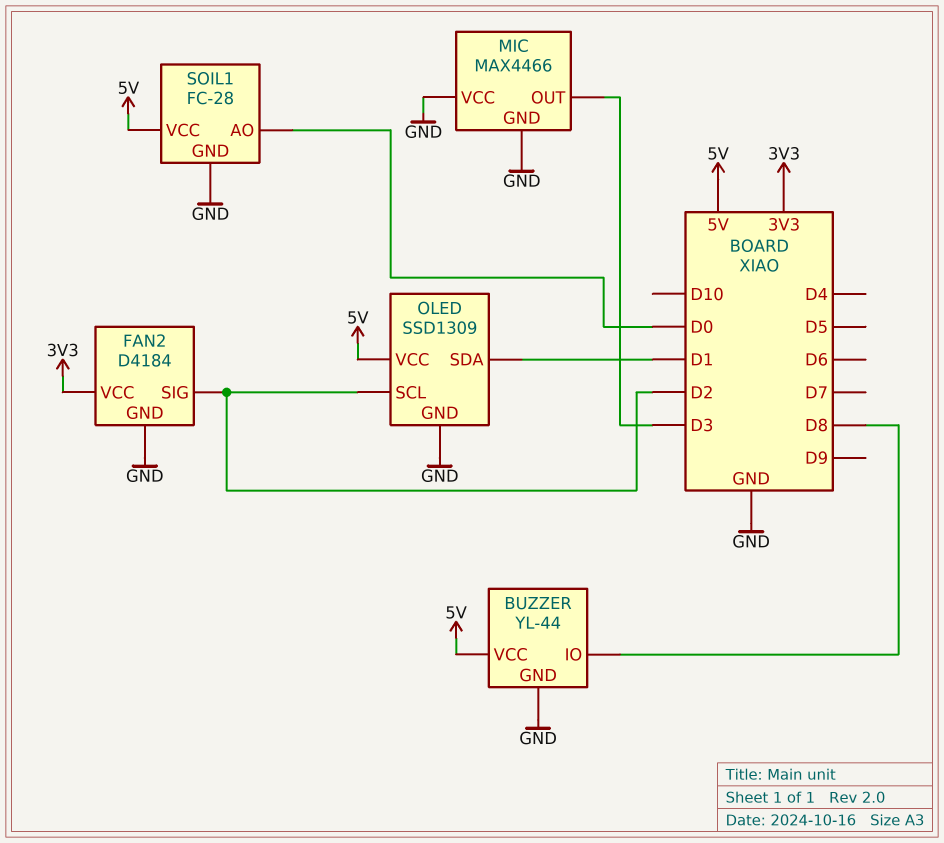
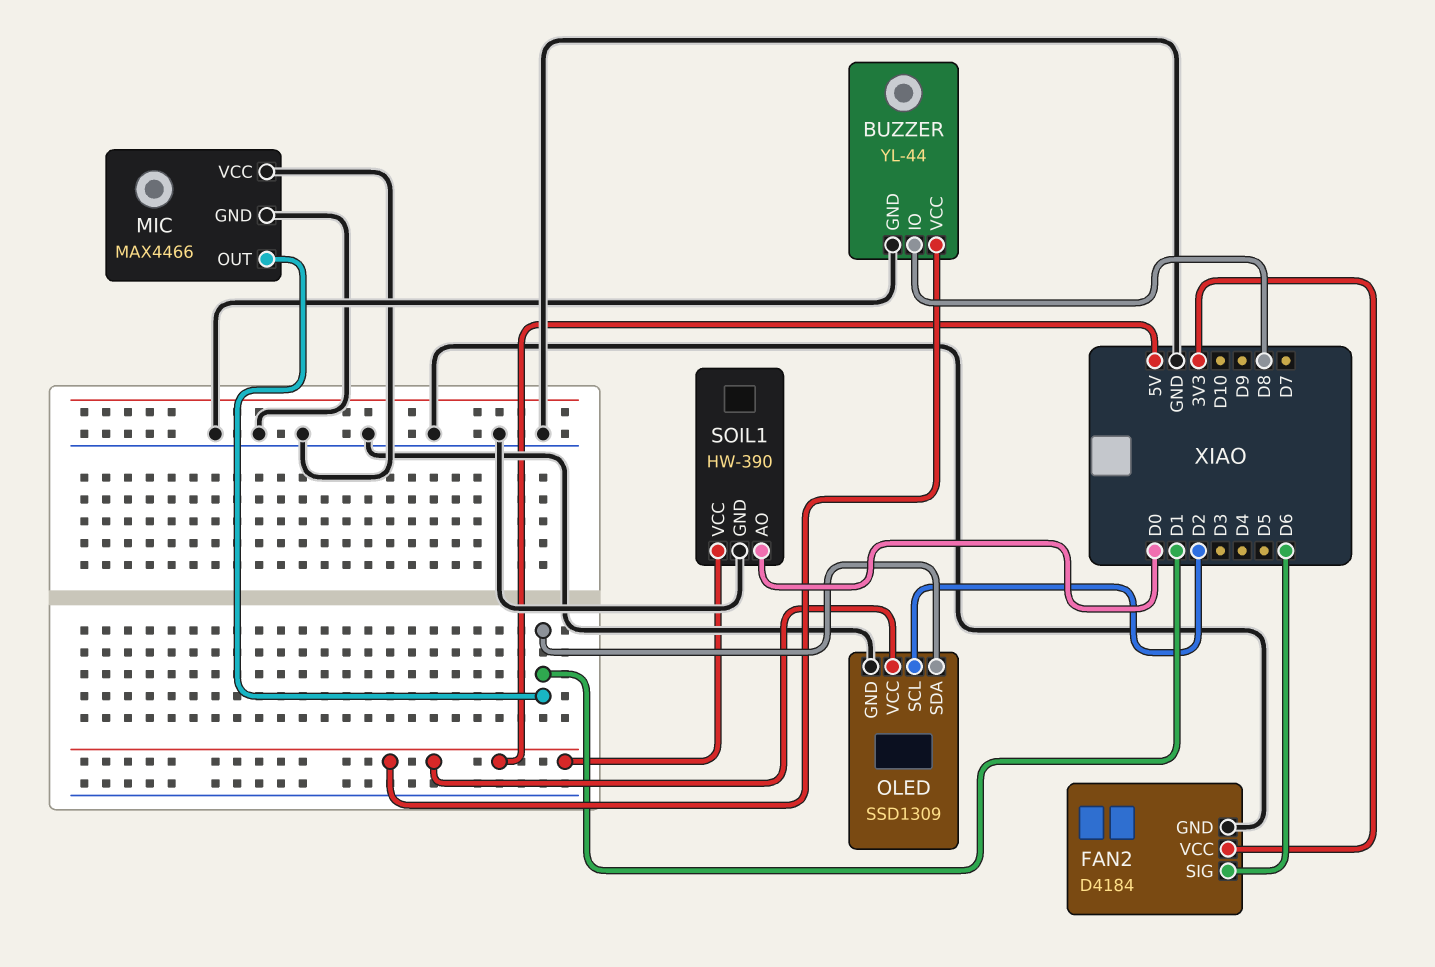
FAN2 pin SIG: D2 -> D6
MIC pin OUT: D3 -> D1
SOIL1: FC-28 -> HW-390

